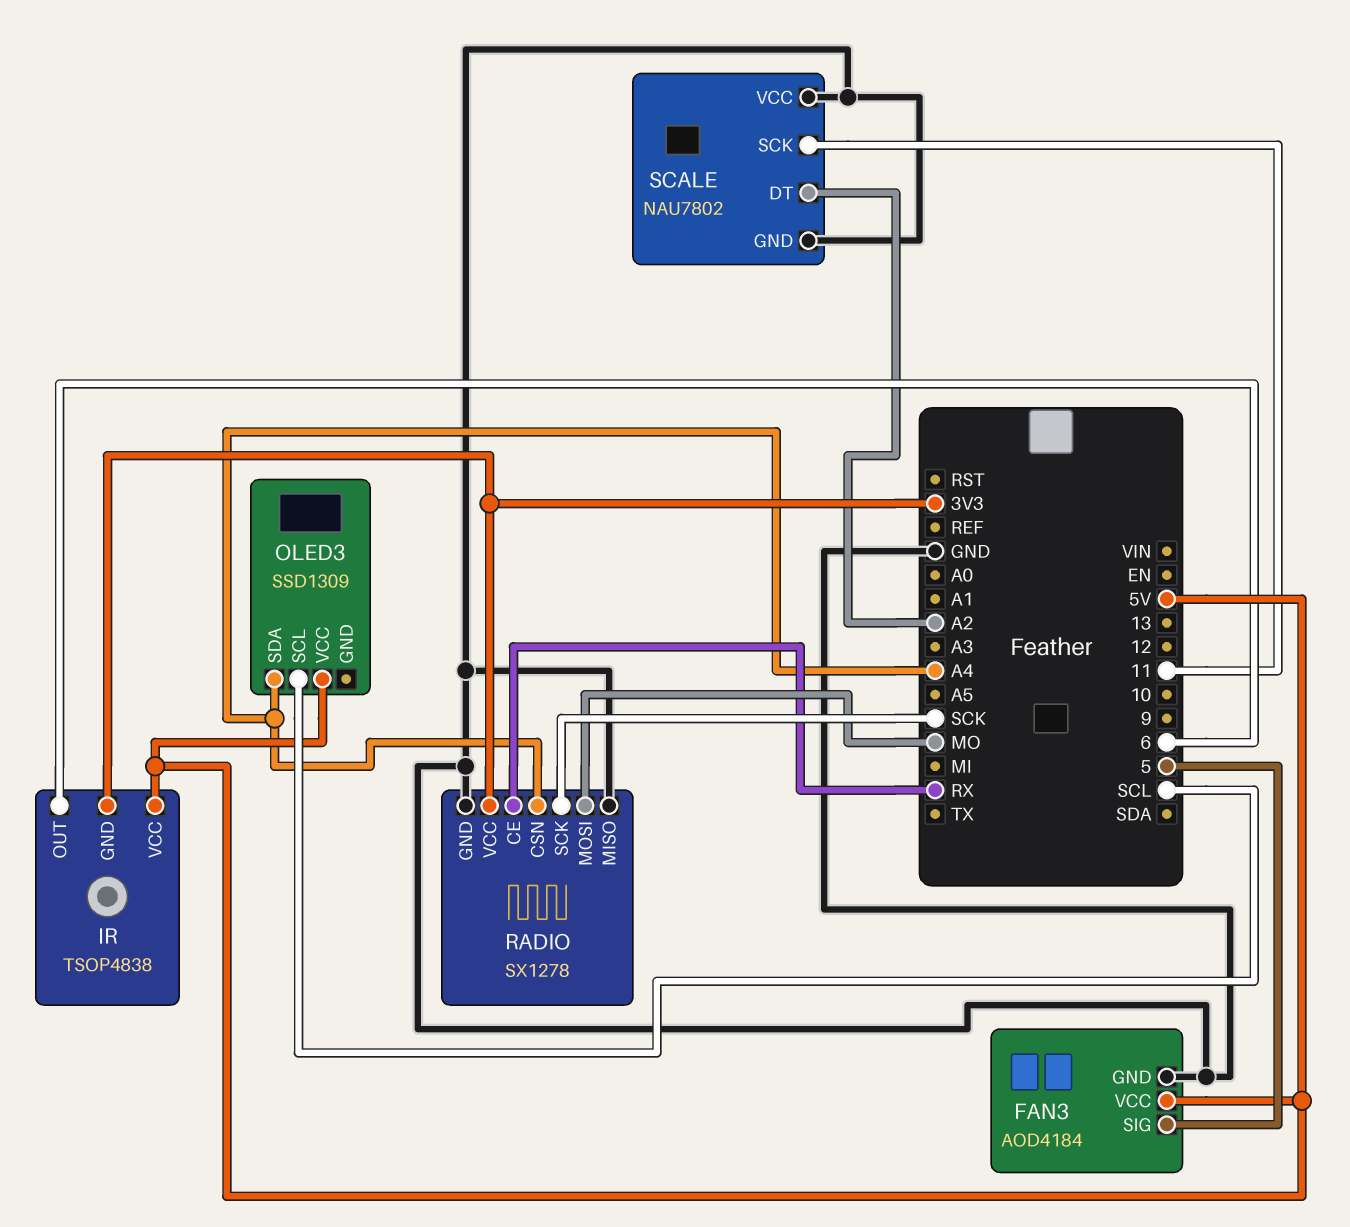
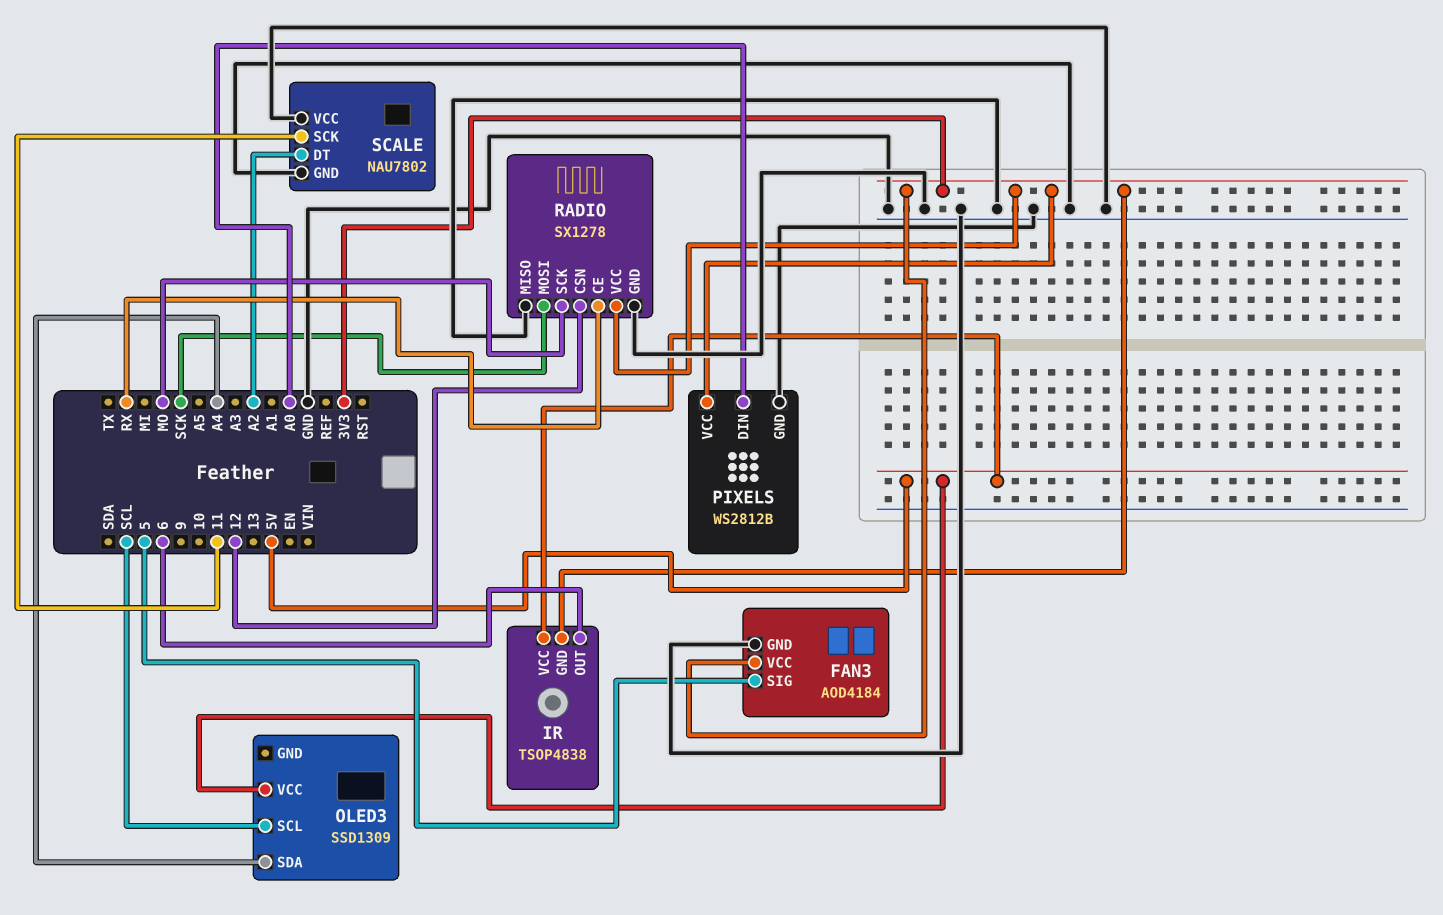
FAN3 pin VCC: 5V -> 3V3
PIXELS: none -> WS2812B
PIXELS pin DIN: none -> A0
PIXELS pin GND: none -> GND
PIXELS pin VCC: none -> 3V3
RADIO pin CSN: A4 -> 12
RADIO pin MOSI: MO -> SCK
RADIO pin SCK: SCK -> MO

